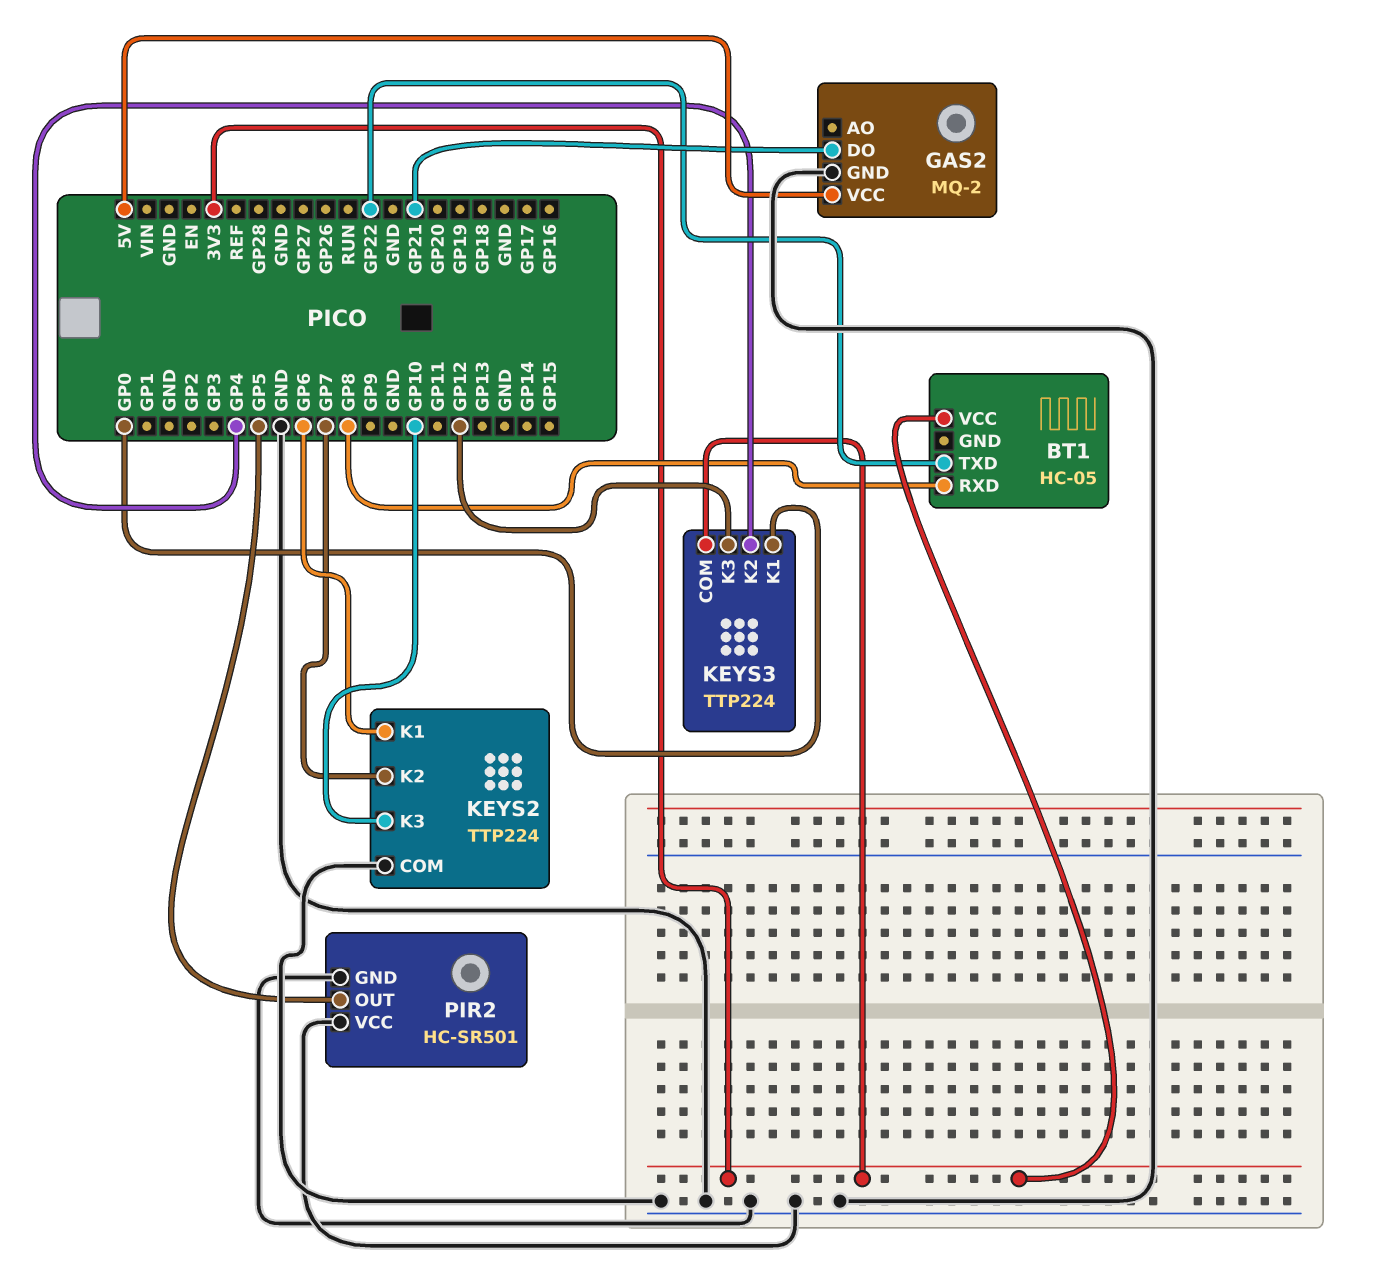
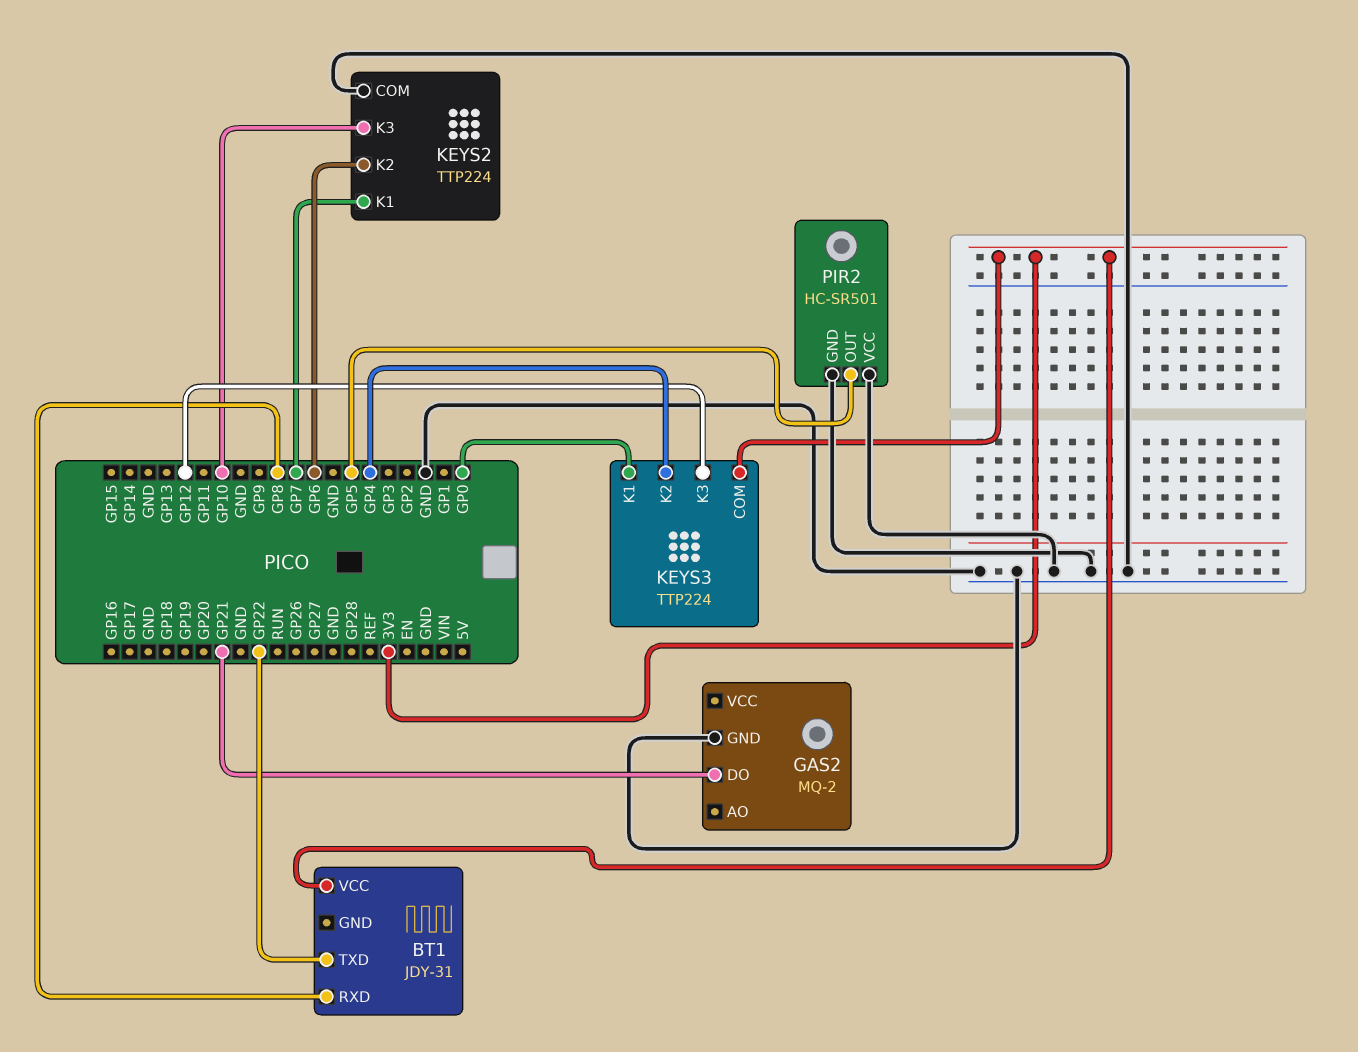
BT1: HC-05 -> JDY-31
GAS2 pin VCC: 5V -> none
KEYS2 pin K1: GP6 -> GP7
KEYS2 pin K2: GP7 -> GP6

